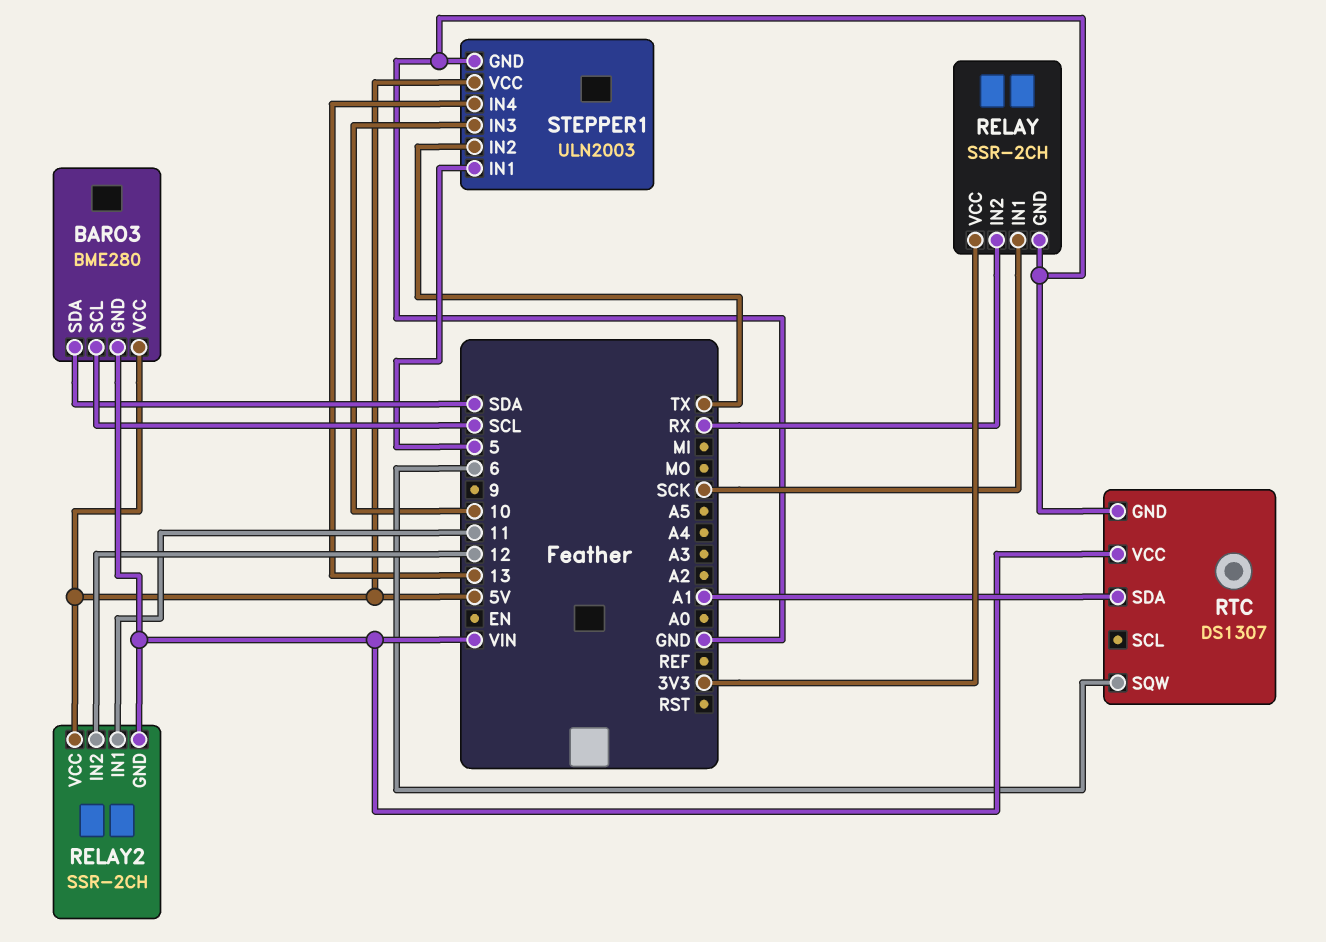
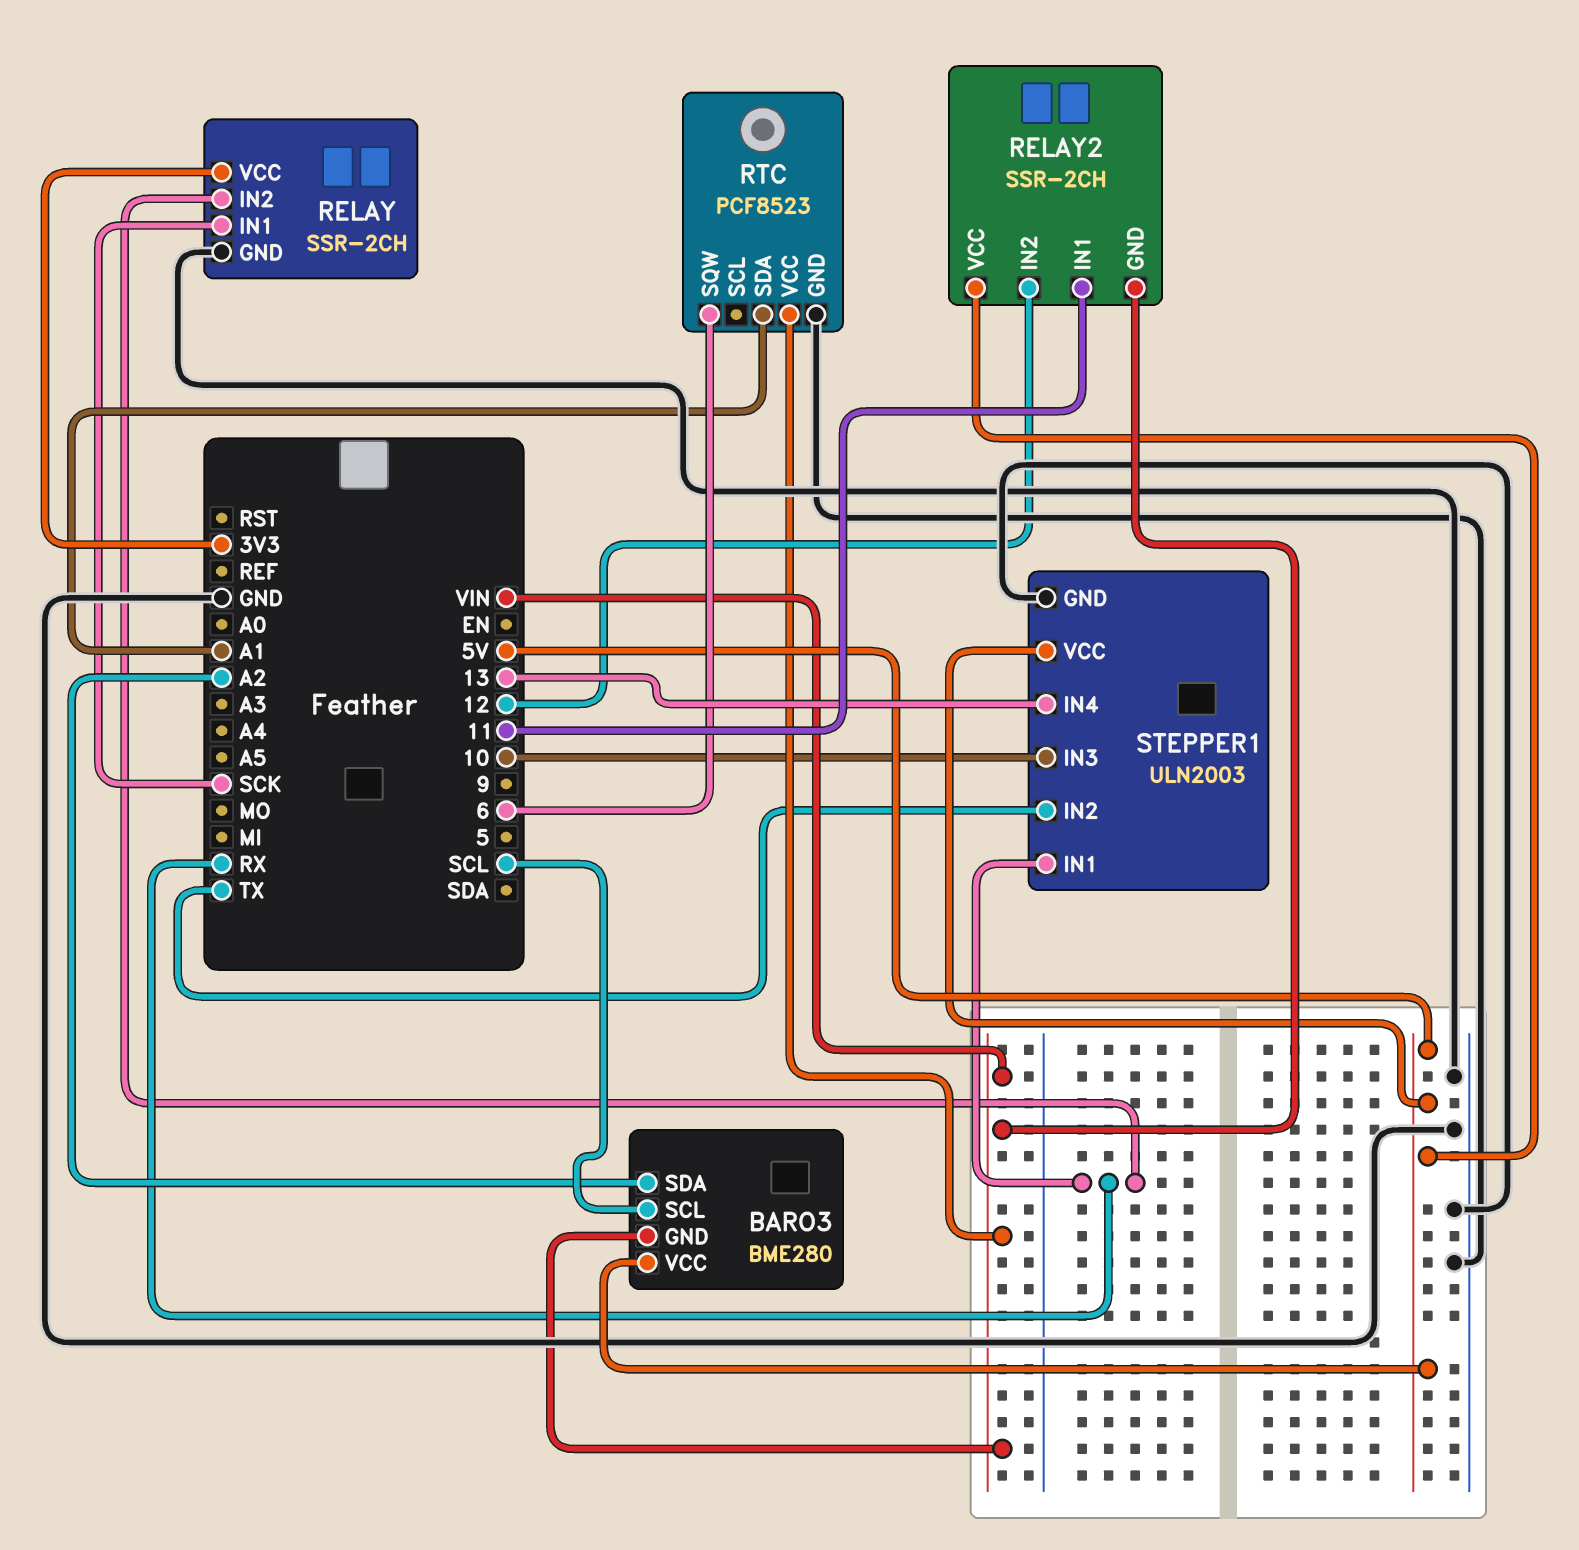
BARO3 pin SDA: SDA -> A2
RTC: DS1307 -> PCF8523
STEPPER1 pin IN1: 5 -> RX

